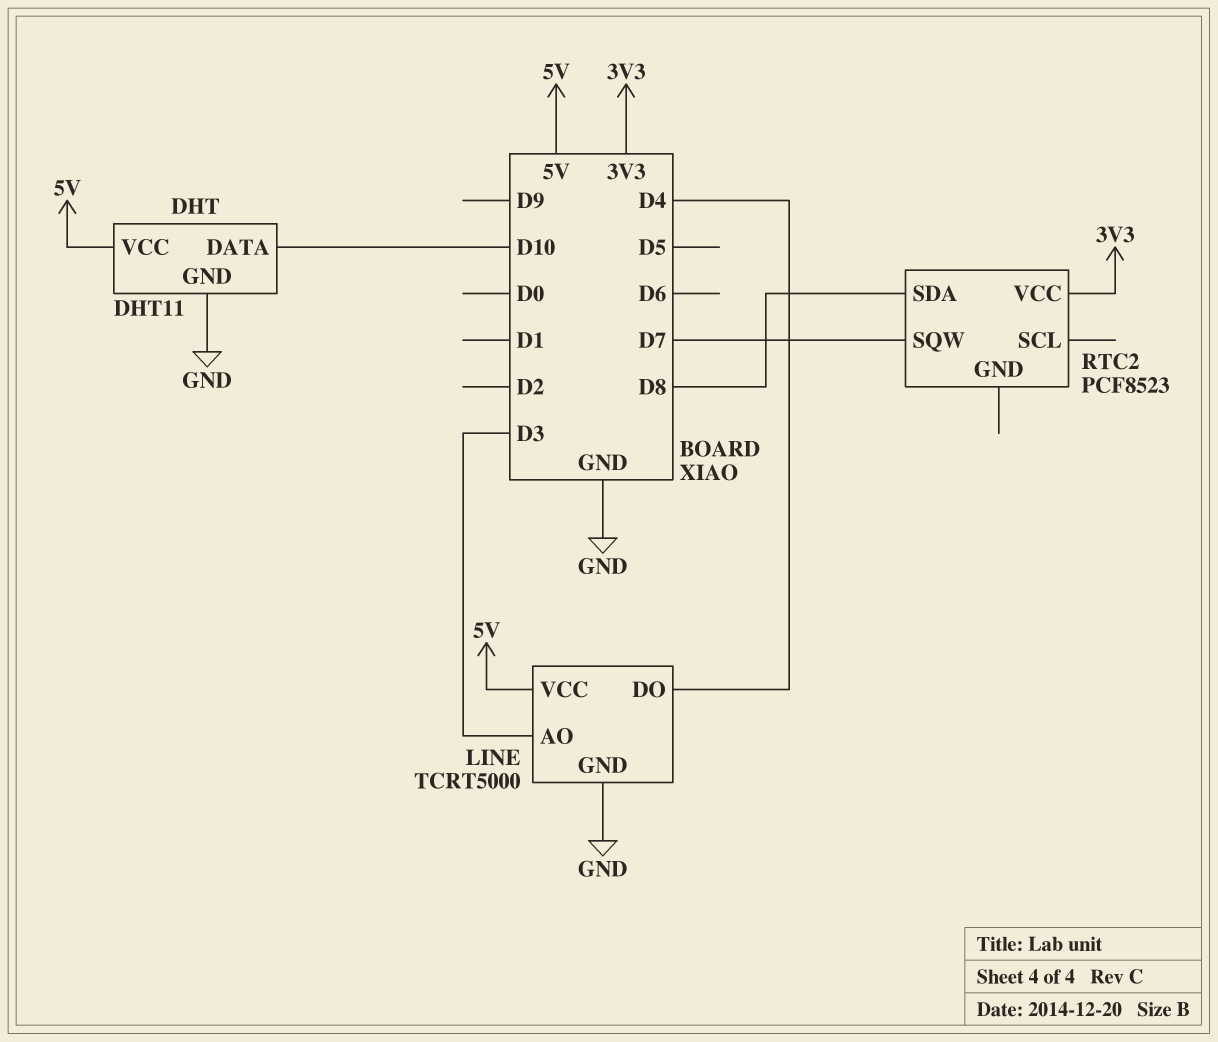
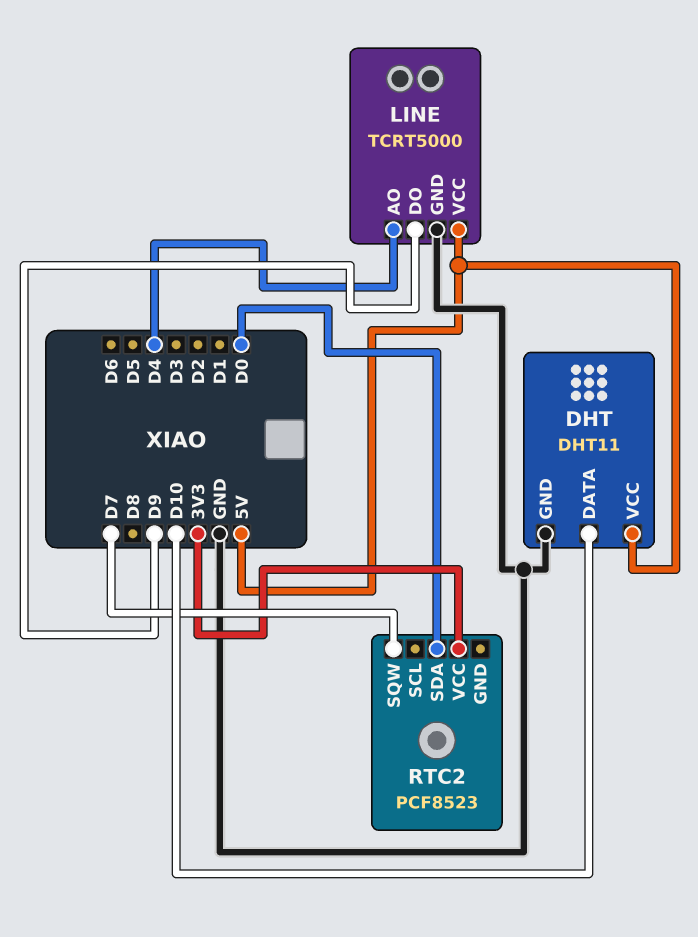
LINE pin AO: D3 -> D4
LINE pin DO: D4 -> D9
RTC2 pin SDA: D8 -> D0

